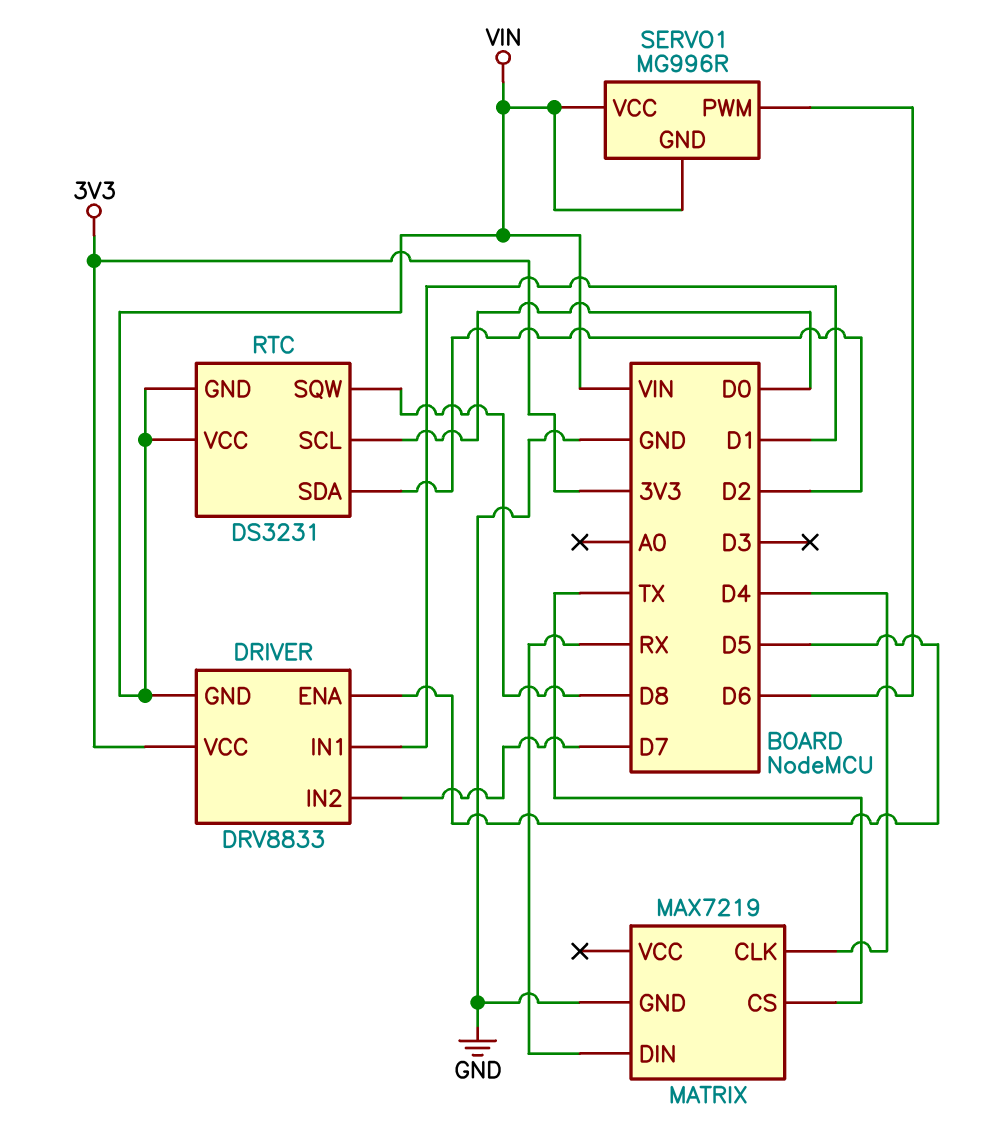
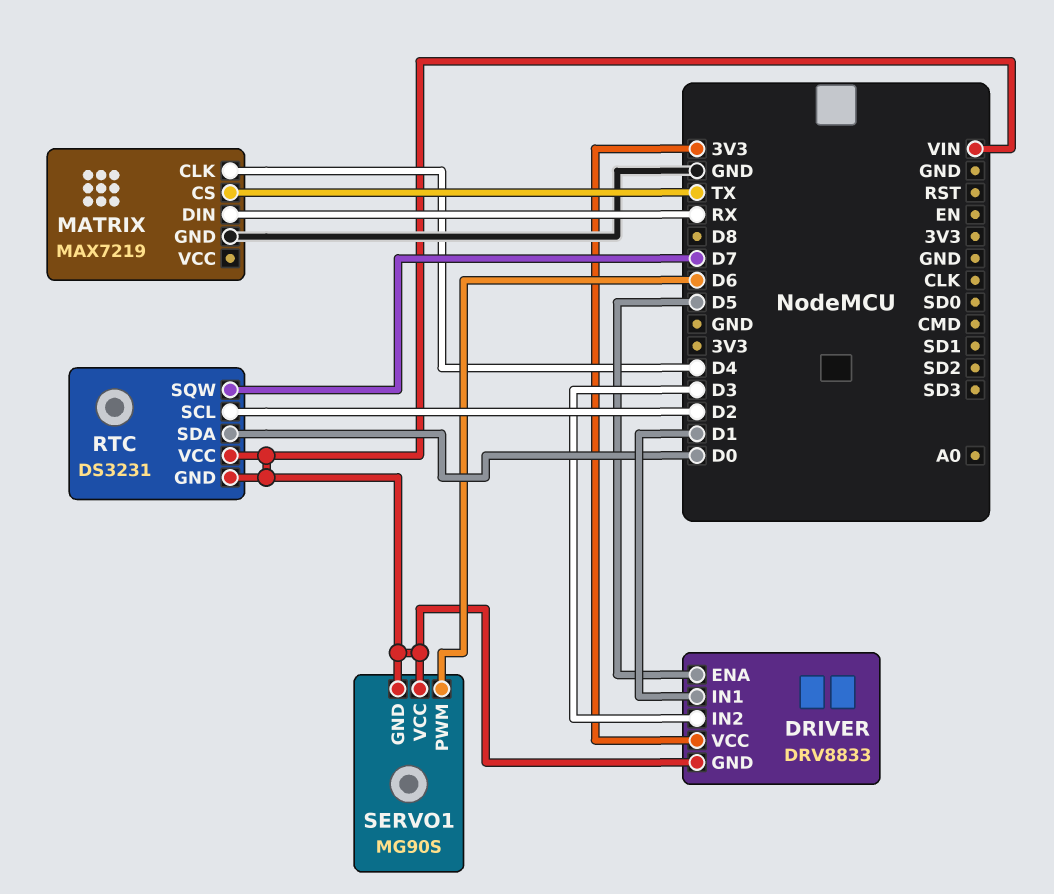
DRIVER pin IN2: D7 -> D3
RTC pin SCL: D0 -> D2
RTC pin SDA: D2 -> D0
RTC pin SQW: D8 -> D7
SERVO1: MG996R -> MG90S

